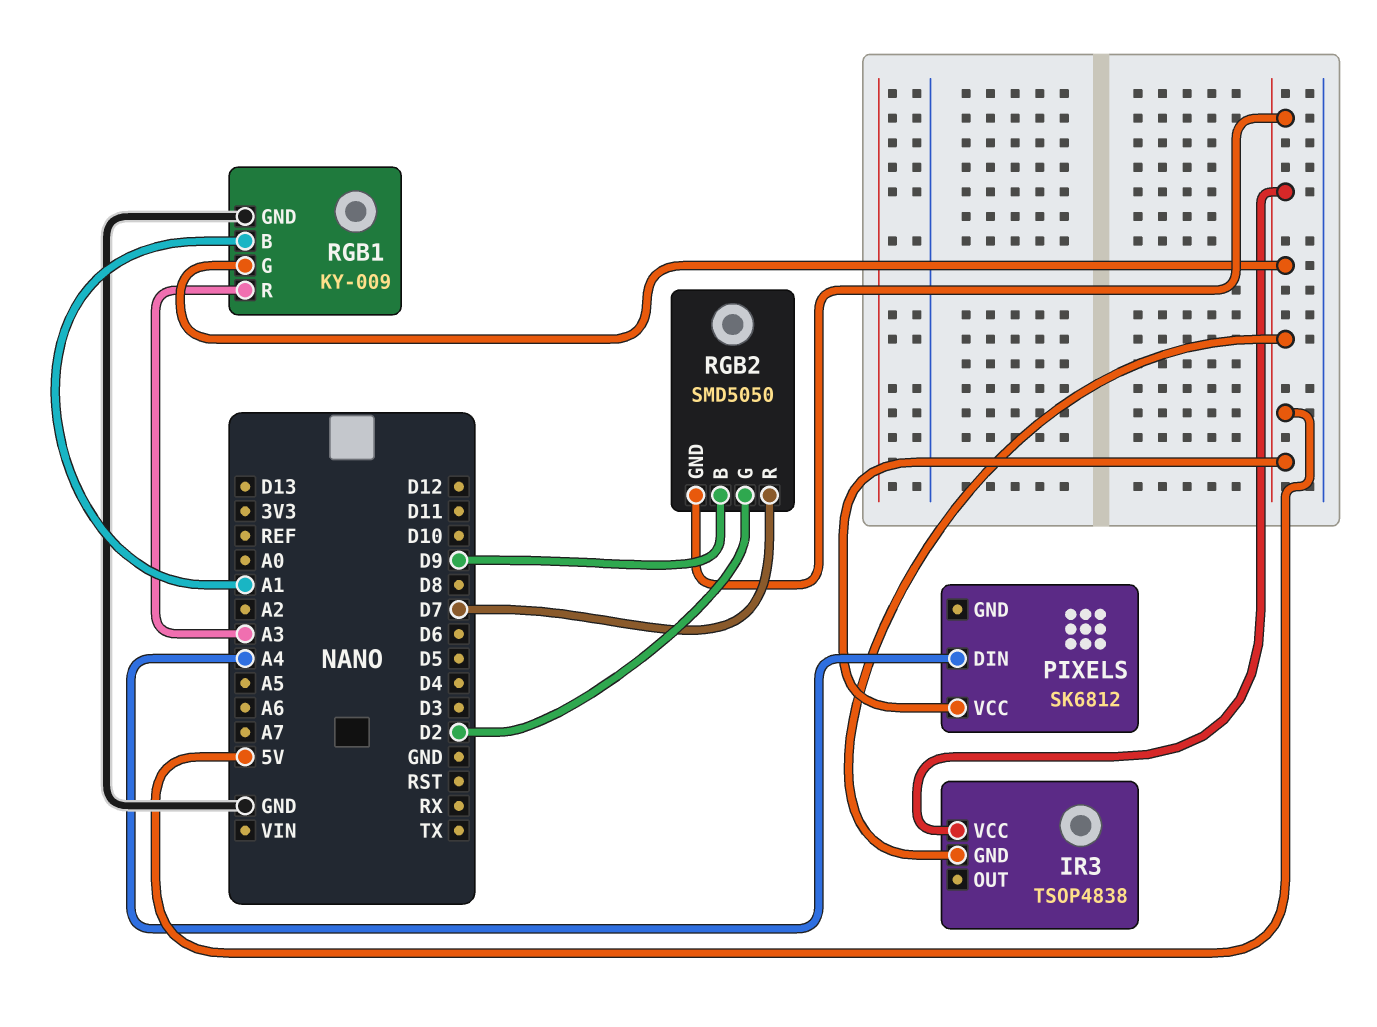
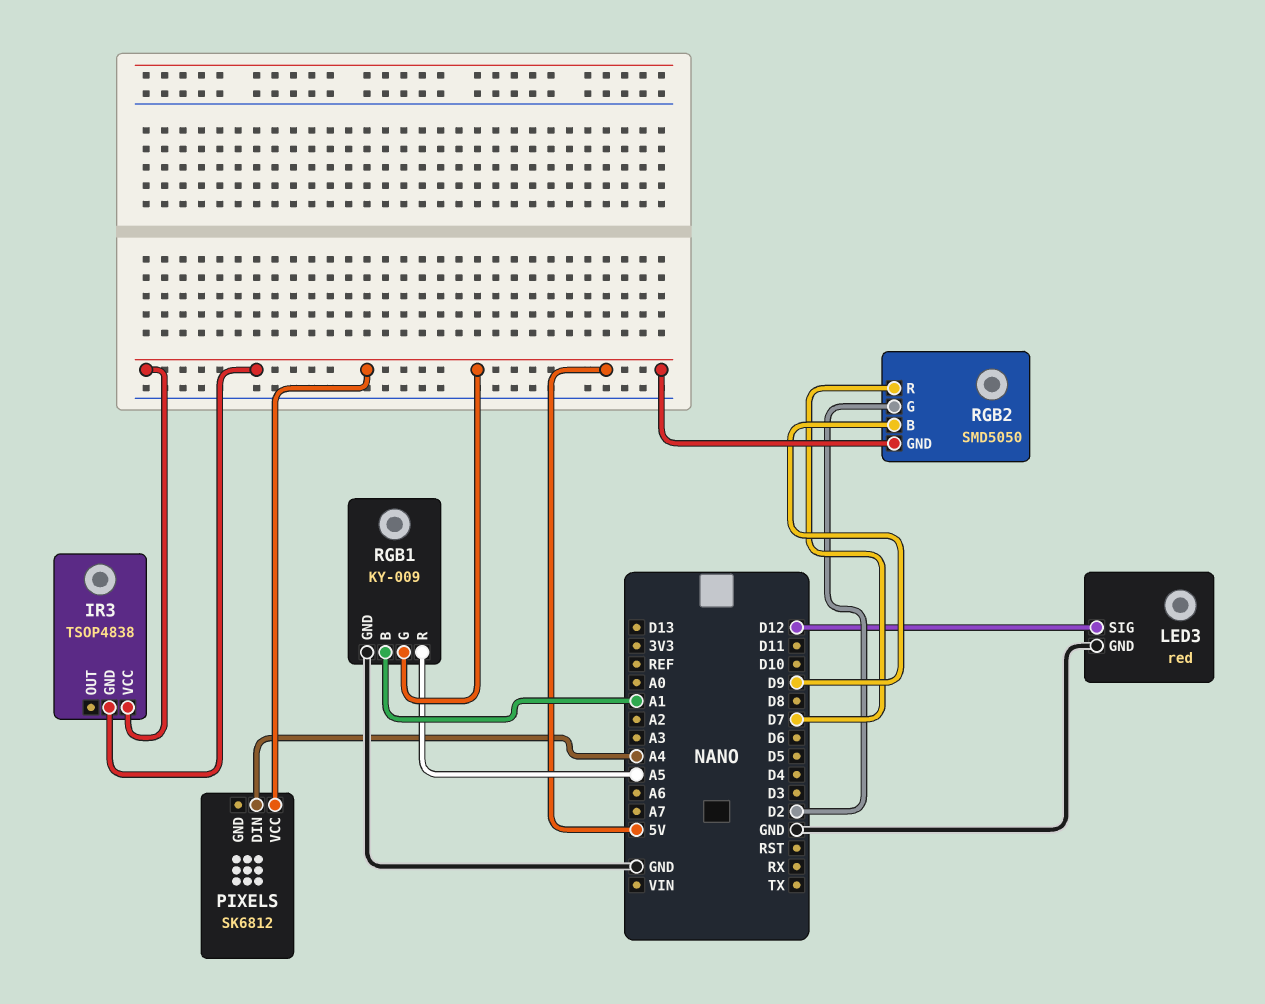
LED3: none -> red
LED3 pin GND: none -> GND
LED3 pin SIG: none -> D12
RGB1 pin R: A3 -> A5

